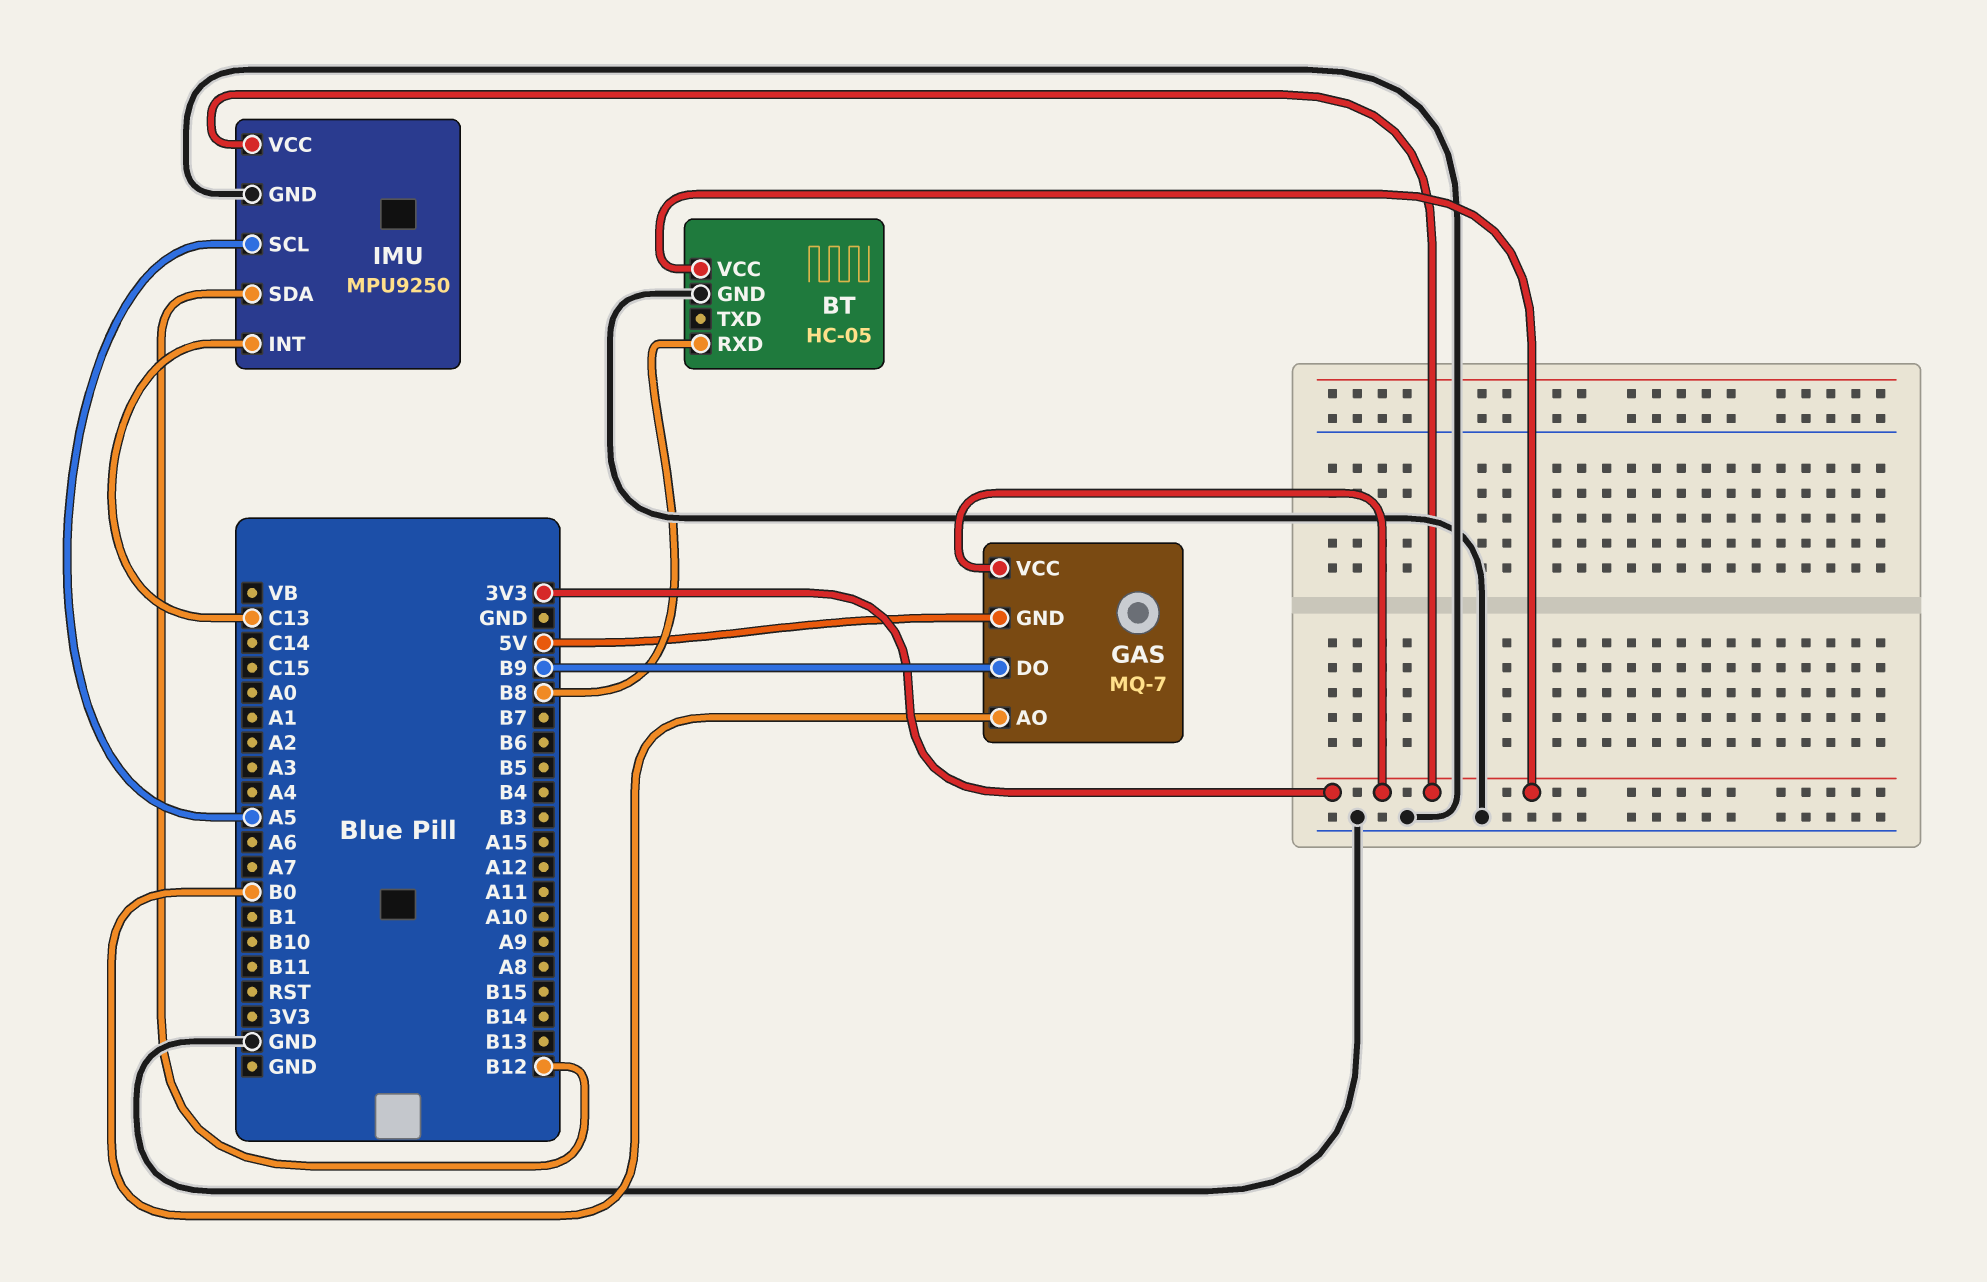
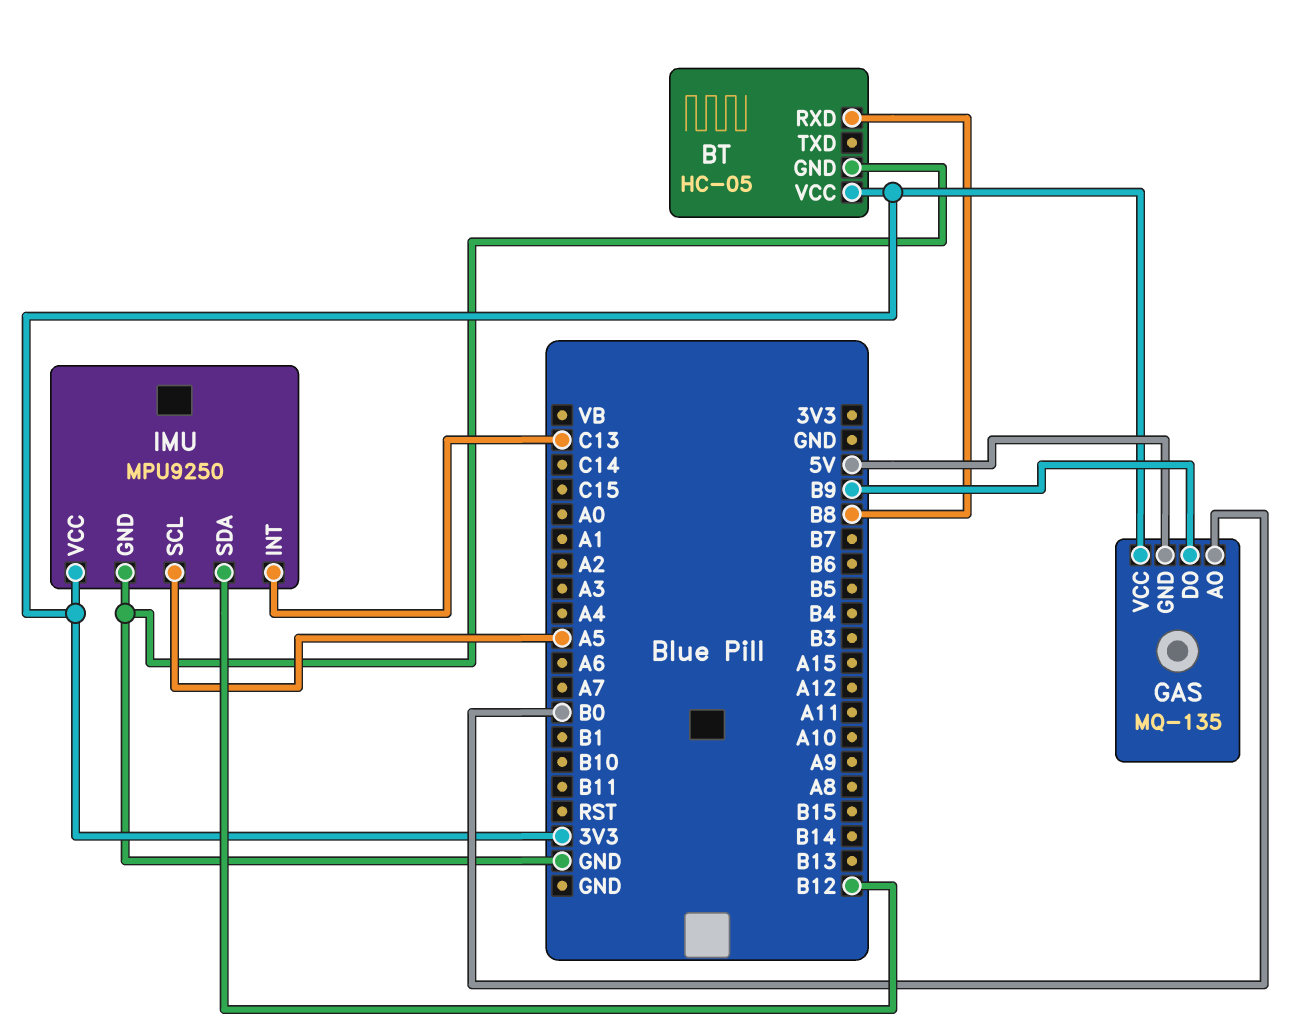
GAS: MQ-7 -> MQ-135

